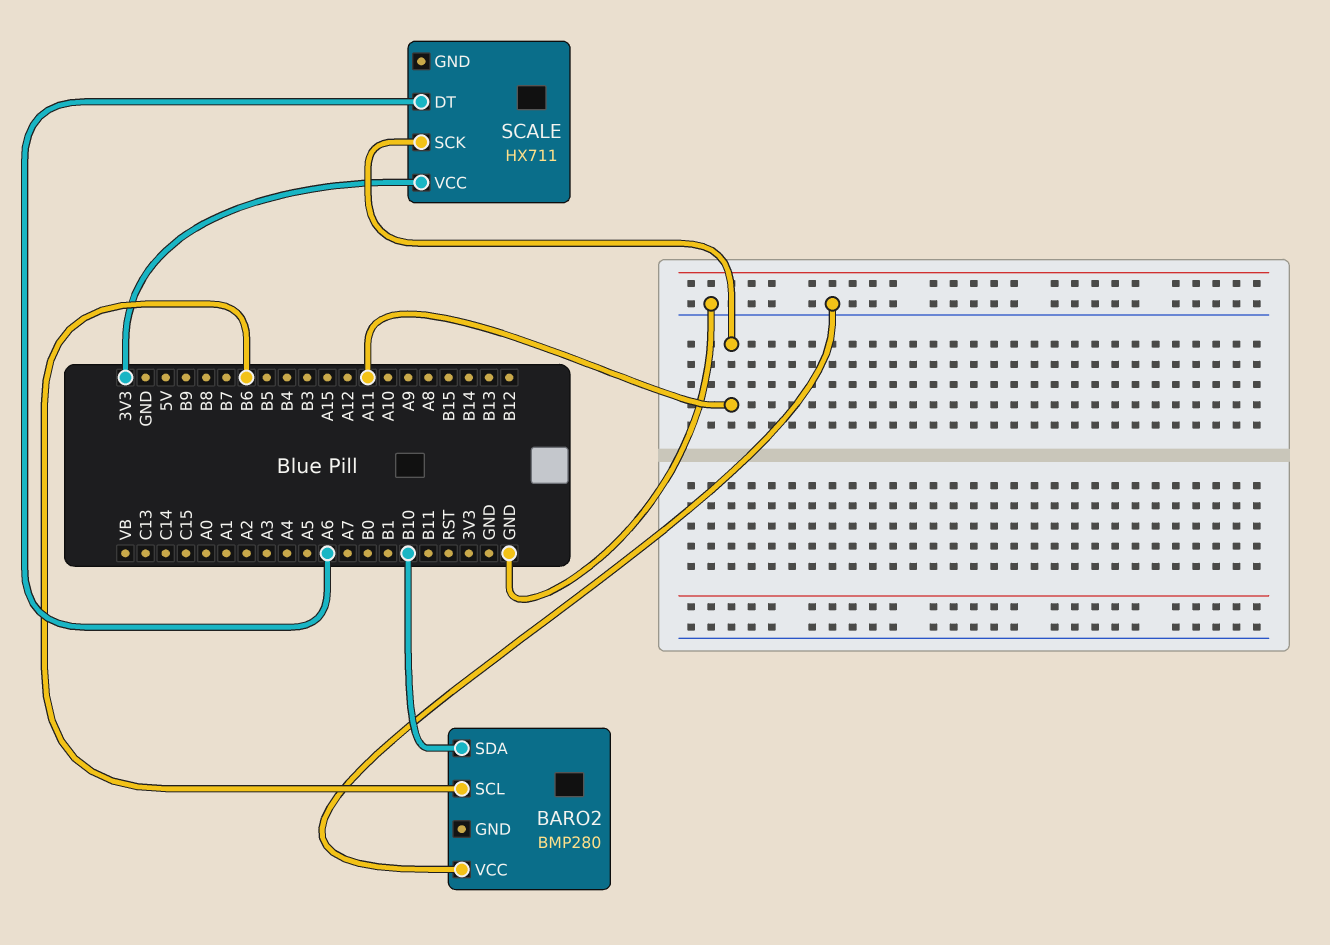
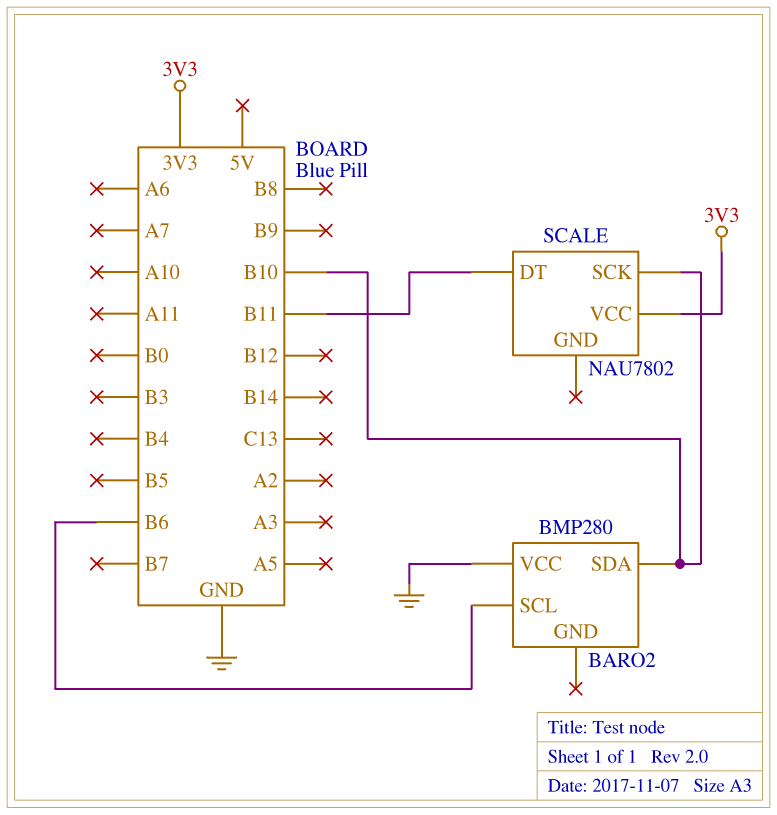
SCALE: HX711 -> NAU7802
SCALE pin DT: A6 -> B11
SCALE pin SCK: A11 -> B10

